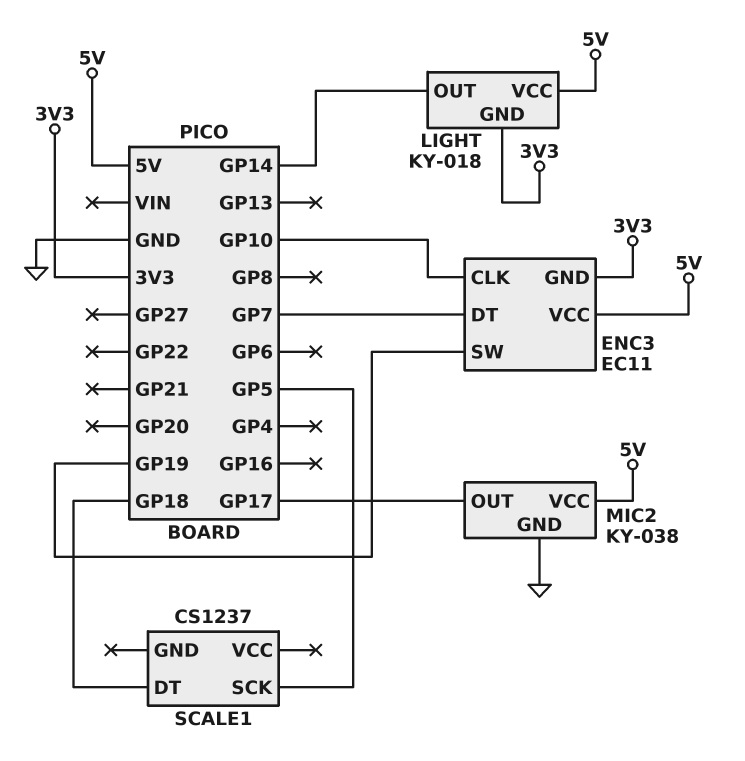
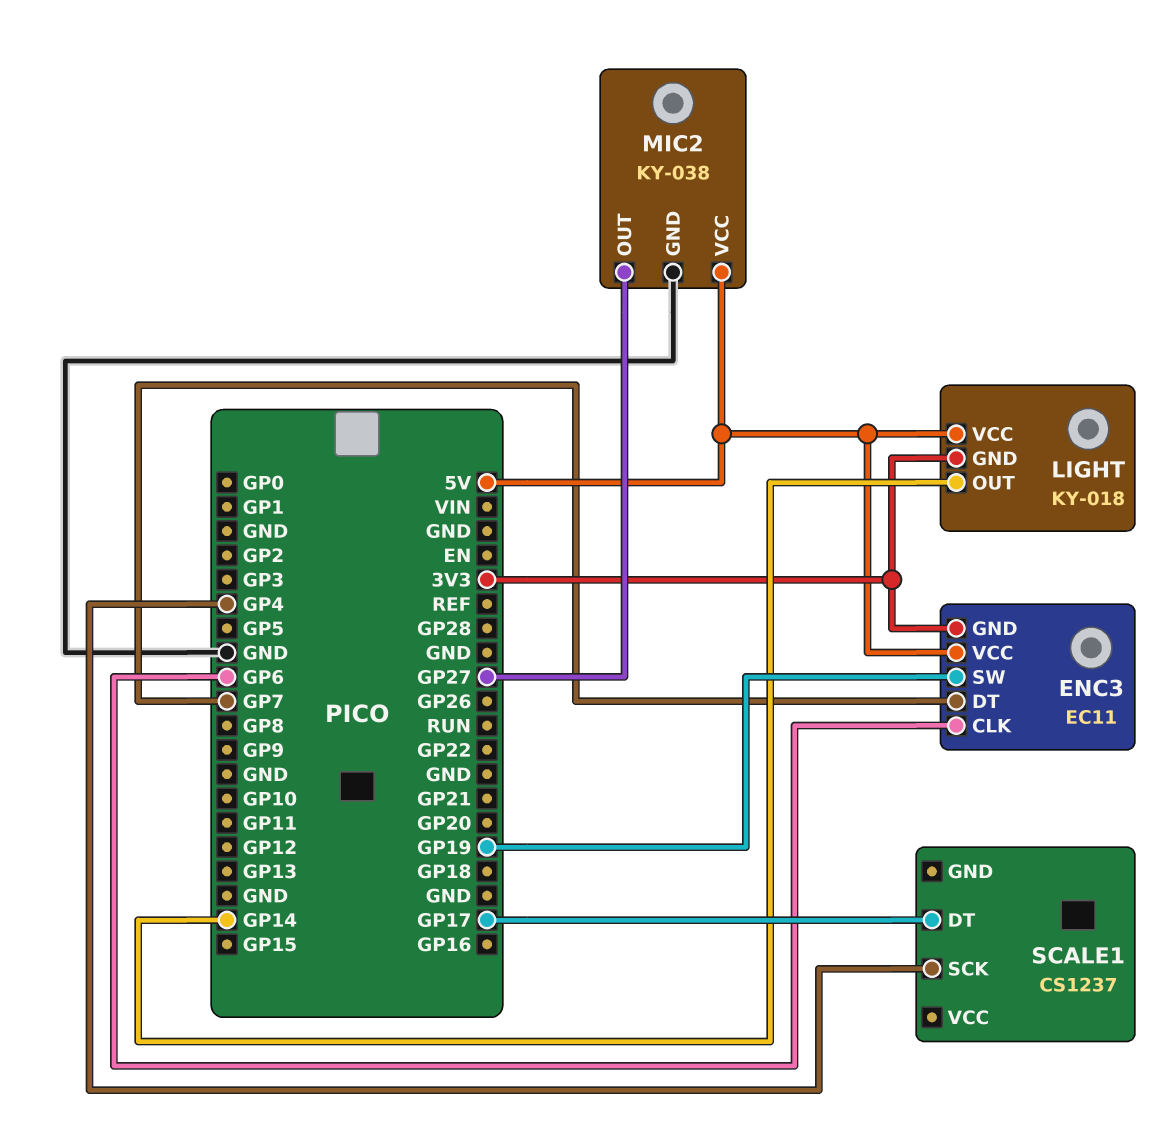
ENC3 pin CLK: GP10 -> GP6
MIC2 pin OUT: GP17 -> GP27
SCALE1 pin DT: GP18 -> GP17
SCALE1 pin SCK: GP5 -> GP4

